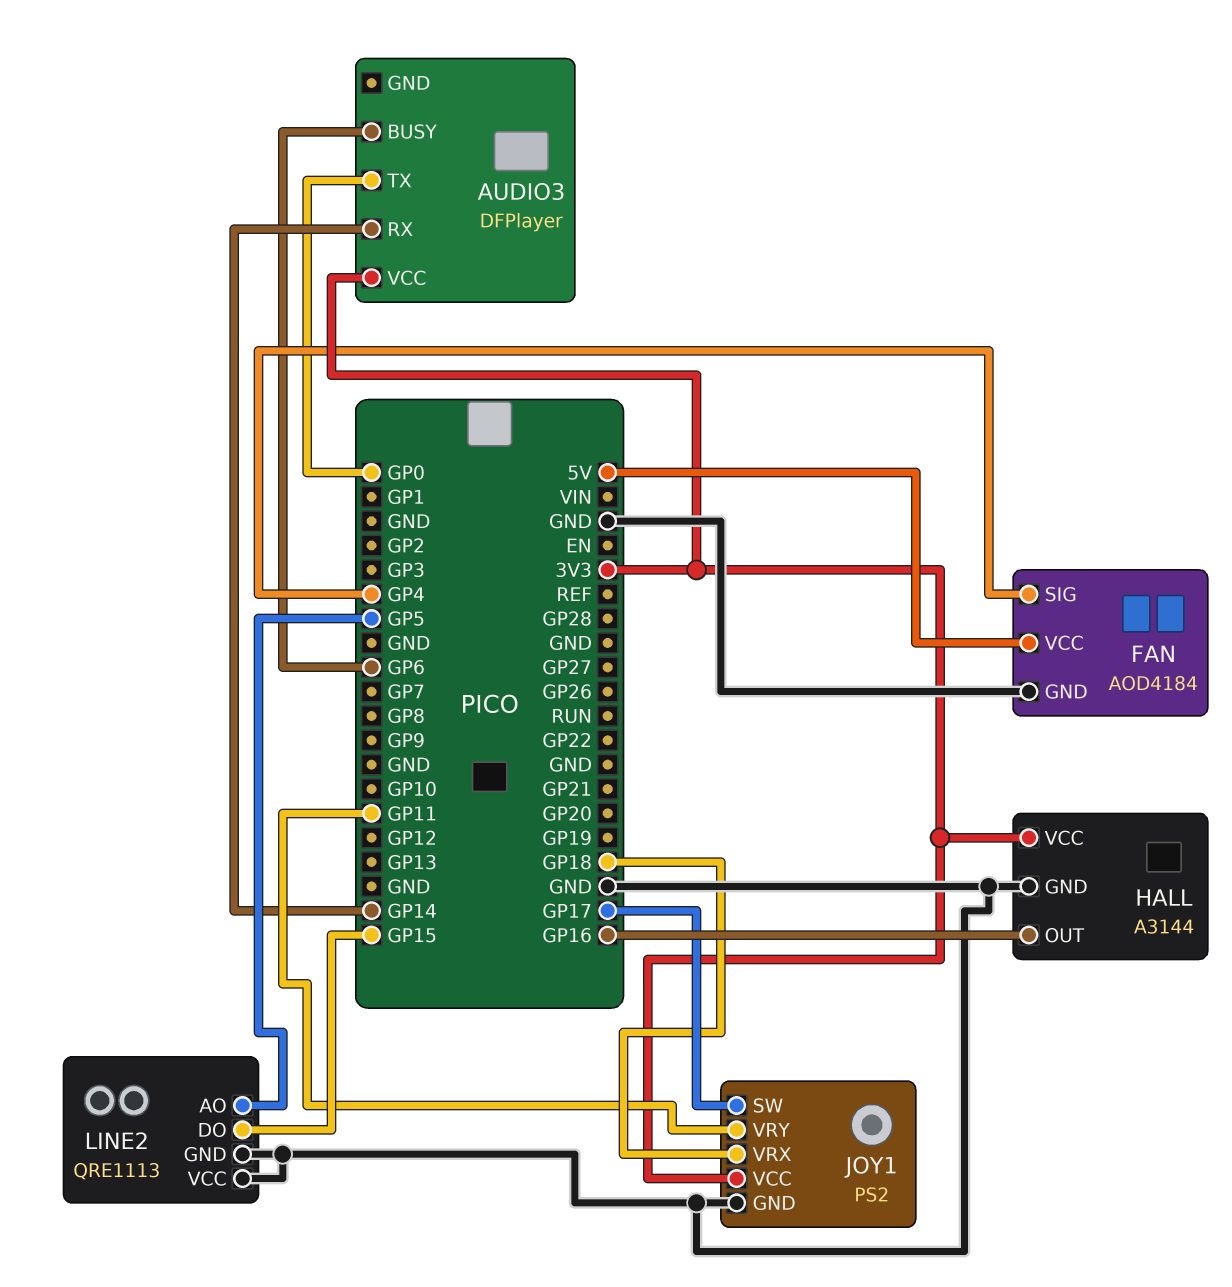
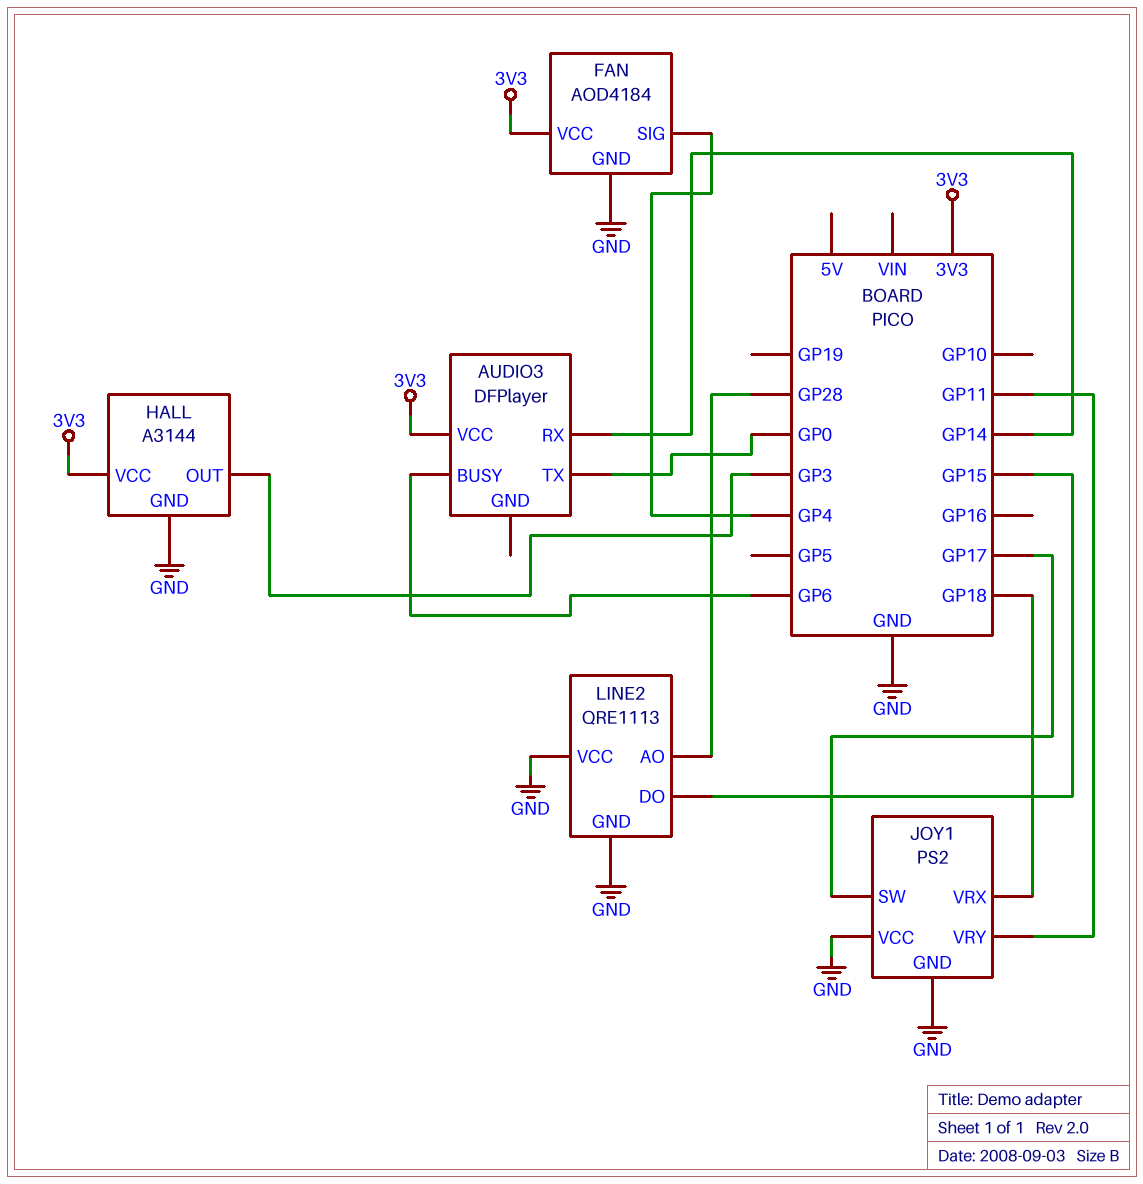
FAN pin VCC: 5V -> 3V3
HALL pin OUT: GP16 -> GP3
JOY1 pin VCC: 3V3 -> GND
LINE2 pin AO: GP5 -> GP28

